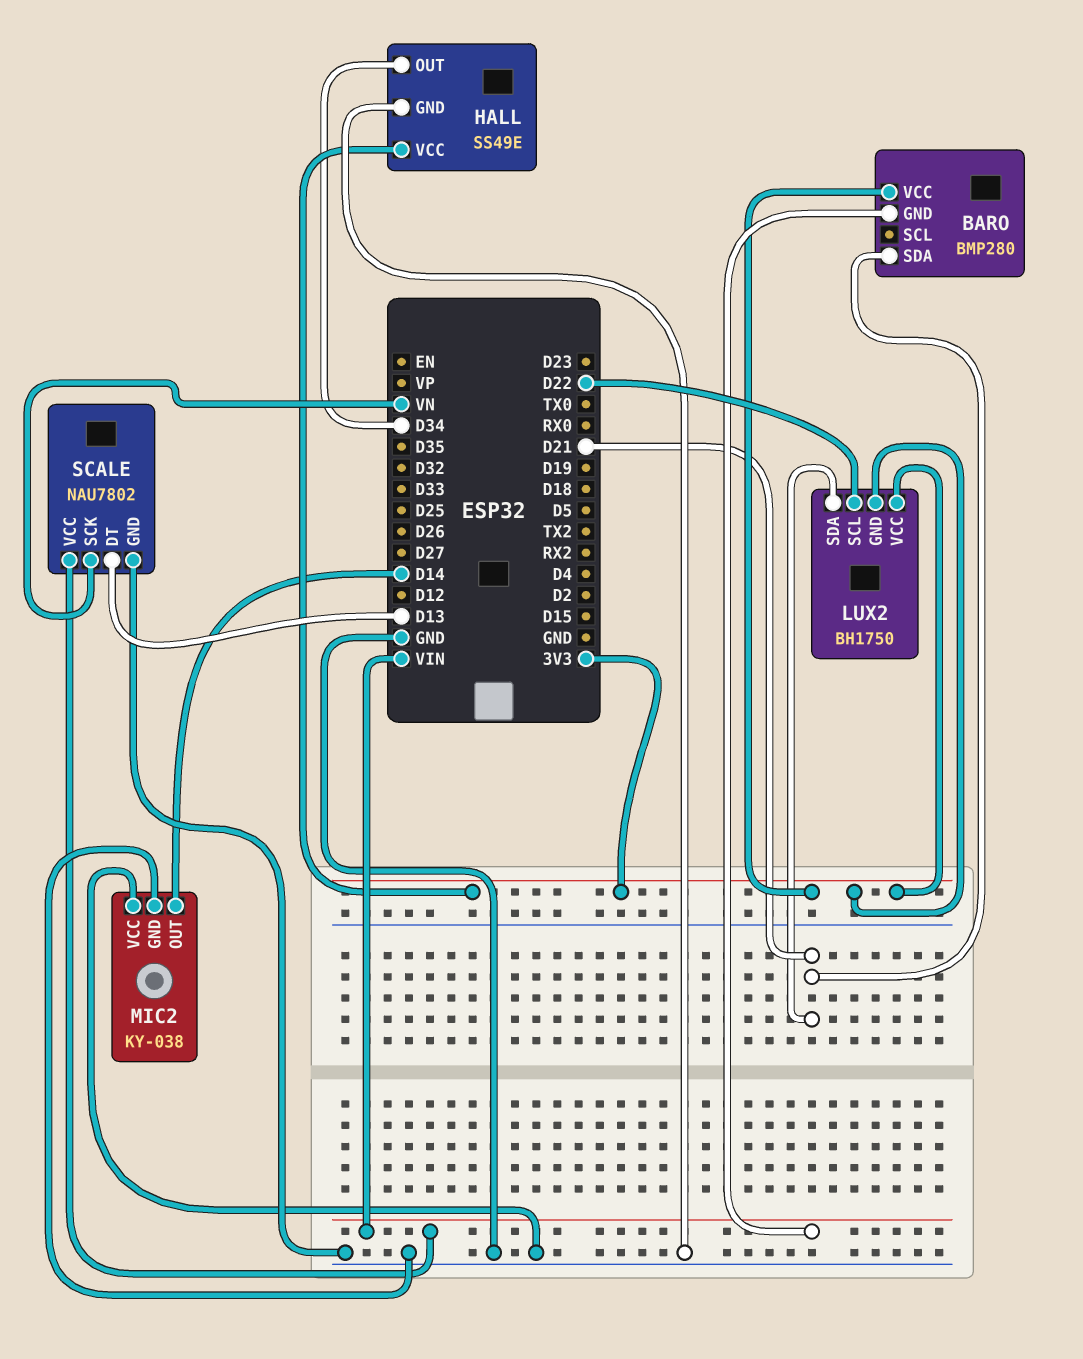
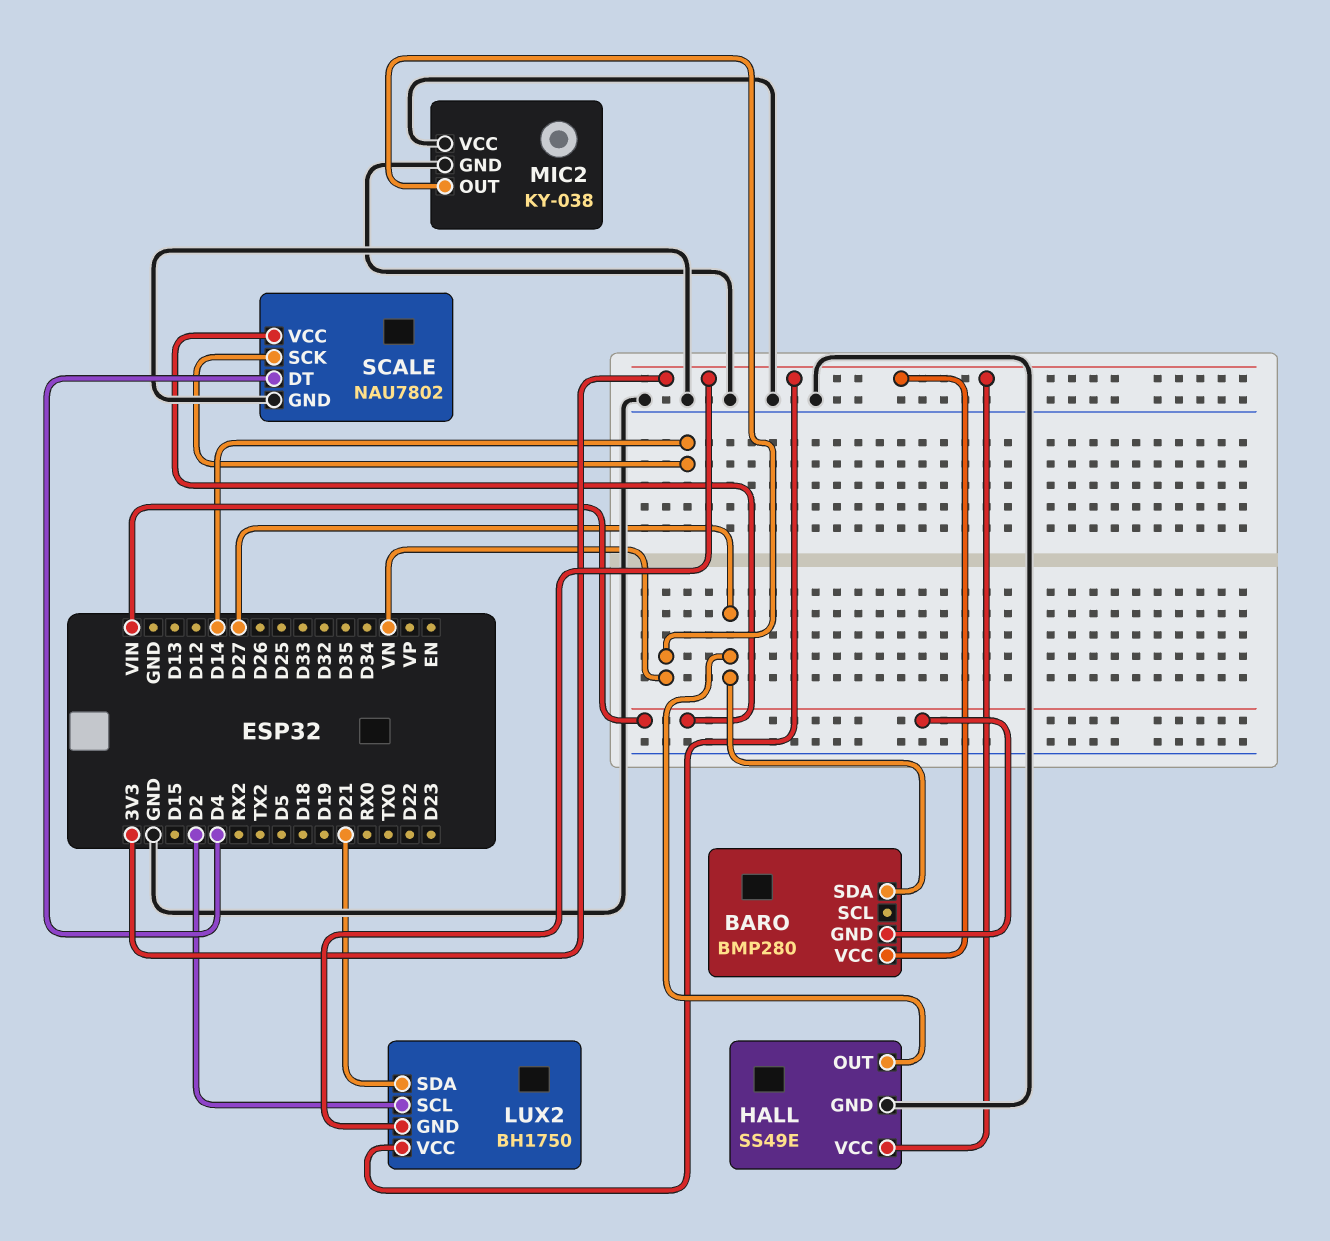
BARO pin SDA: D21 -> D27
HALL pin OUT: D34 -> D27
LUX2 pin SCL: D22 -> D2
MIC2 pin OUT: D14 -> VN
SCALE pin DT: D13 -> D4
SCALE pin SCK: VN -> D14

